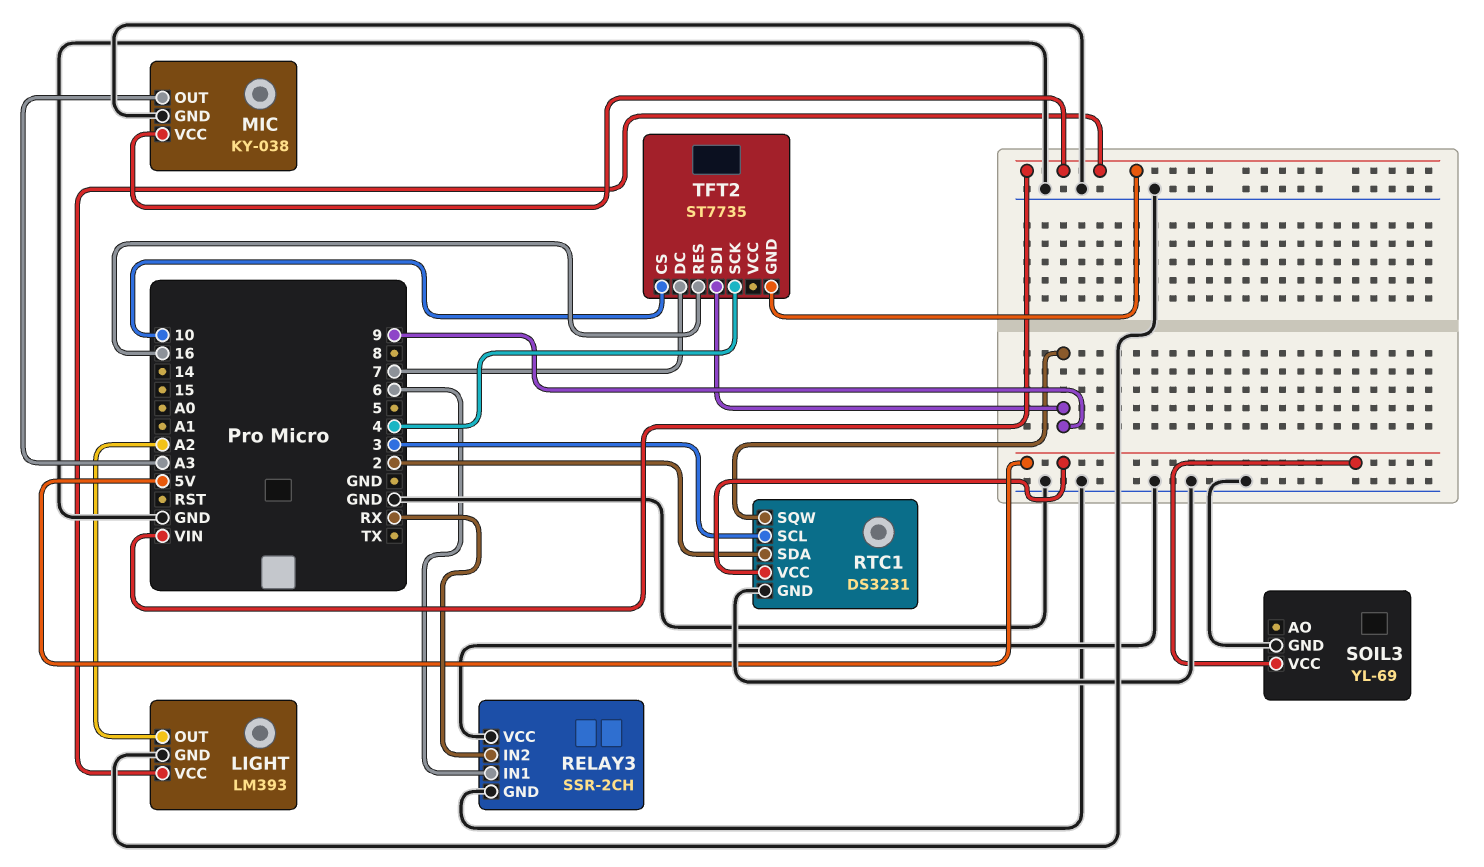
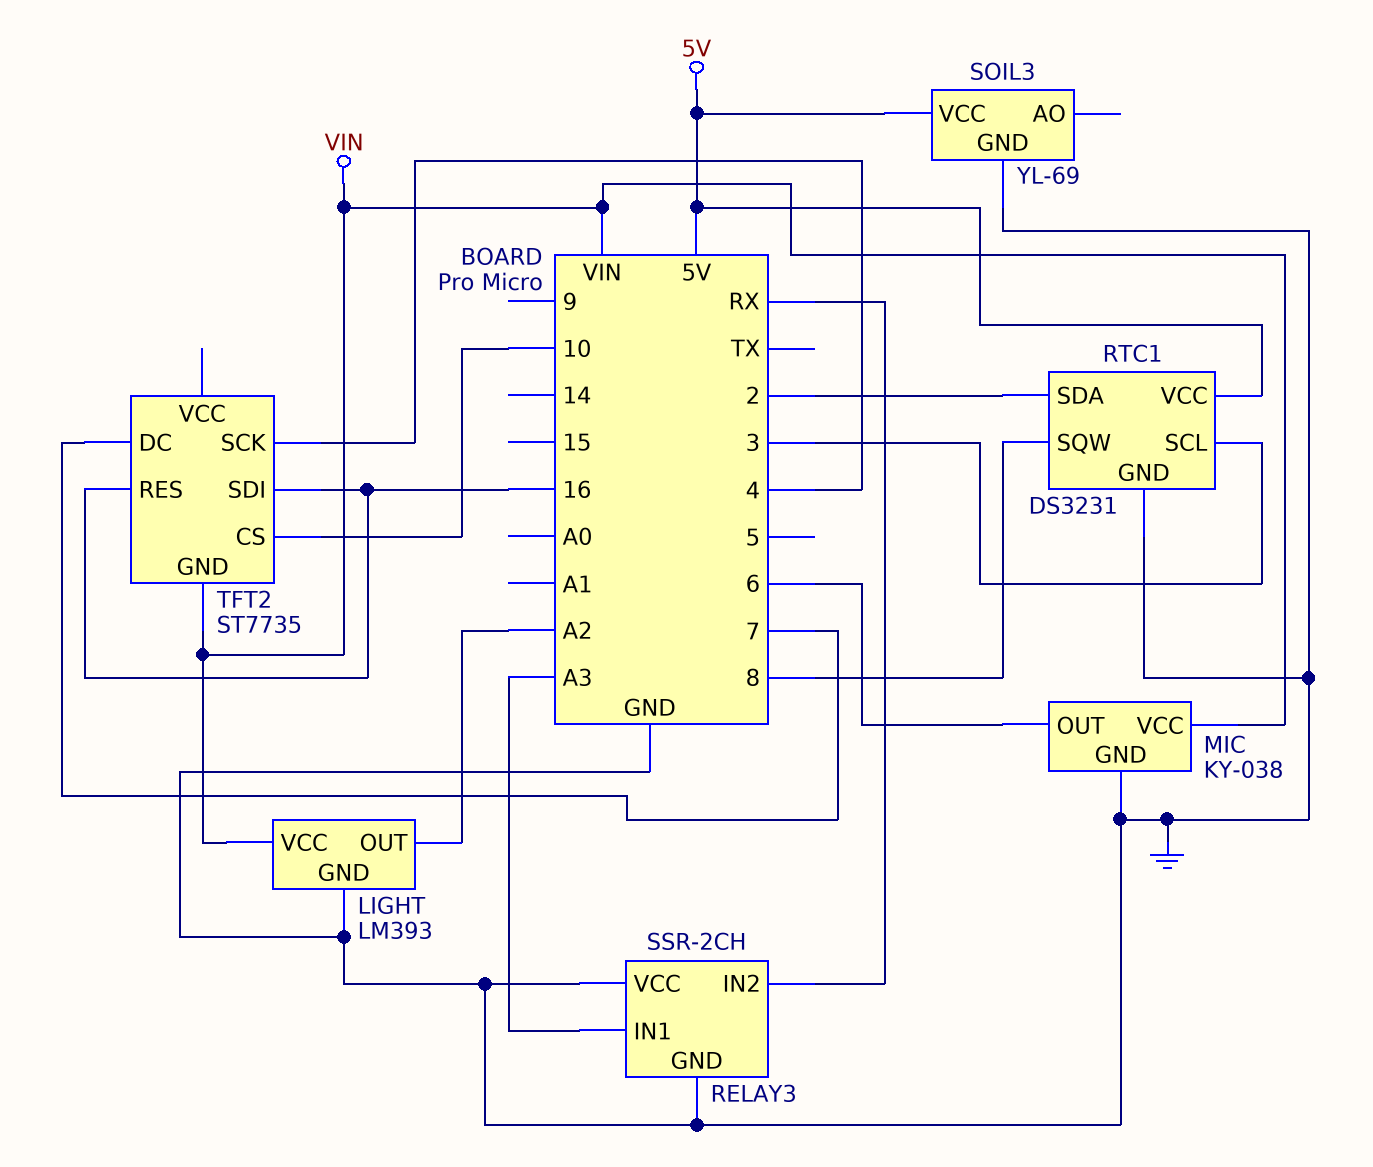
MIC pin OUT: A3 -> 6
RELAY3 pin IN1: 6 -> A3
RTC1 pin SQW: 9 -> 8
TFT2 pin SDI: 9 -> 16

